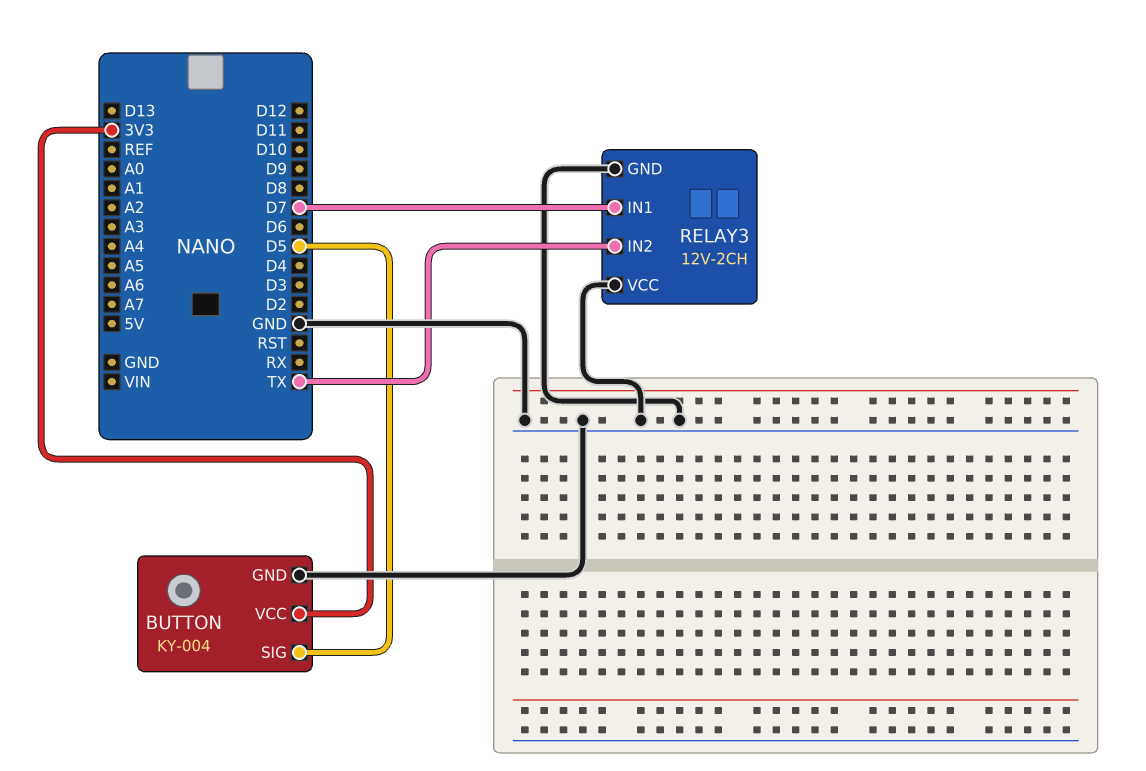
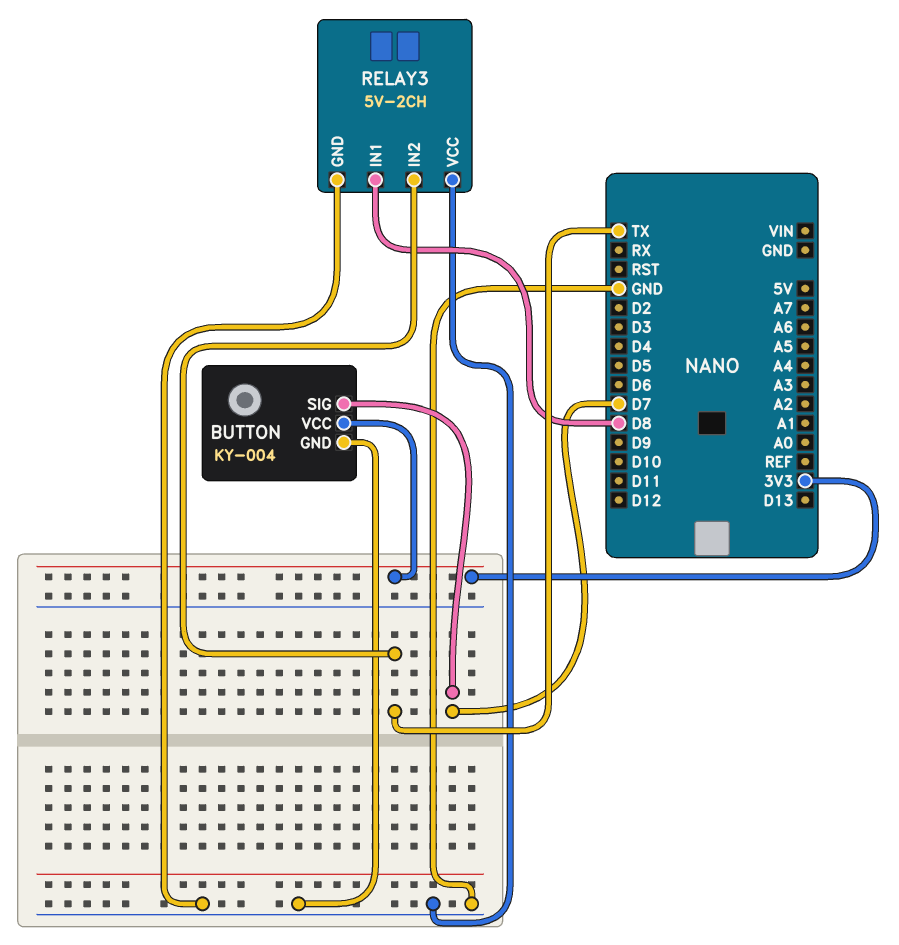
BUTTON pin SIG: D5 -> D7
RELAY3: 12V-2CH -> 5V-2CH
RELAY3 pin IN1: D7 -> D8

